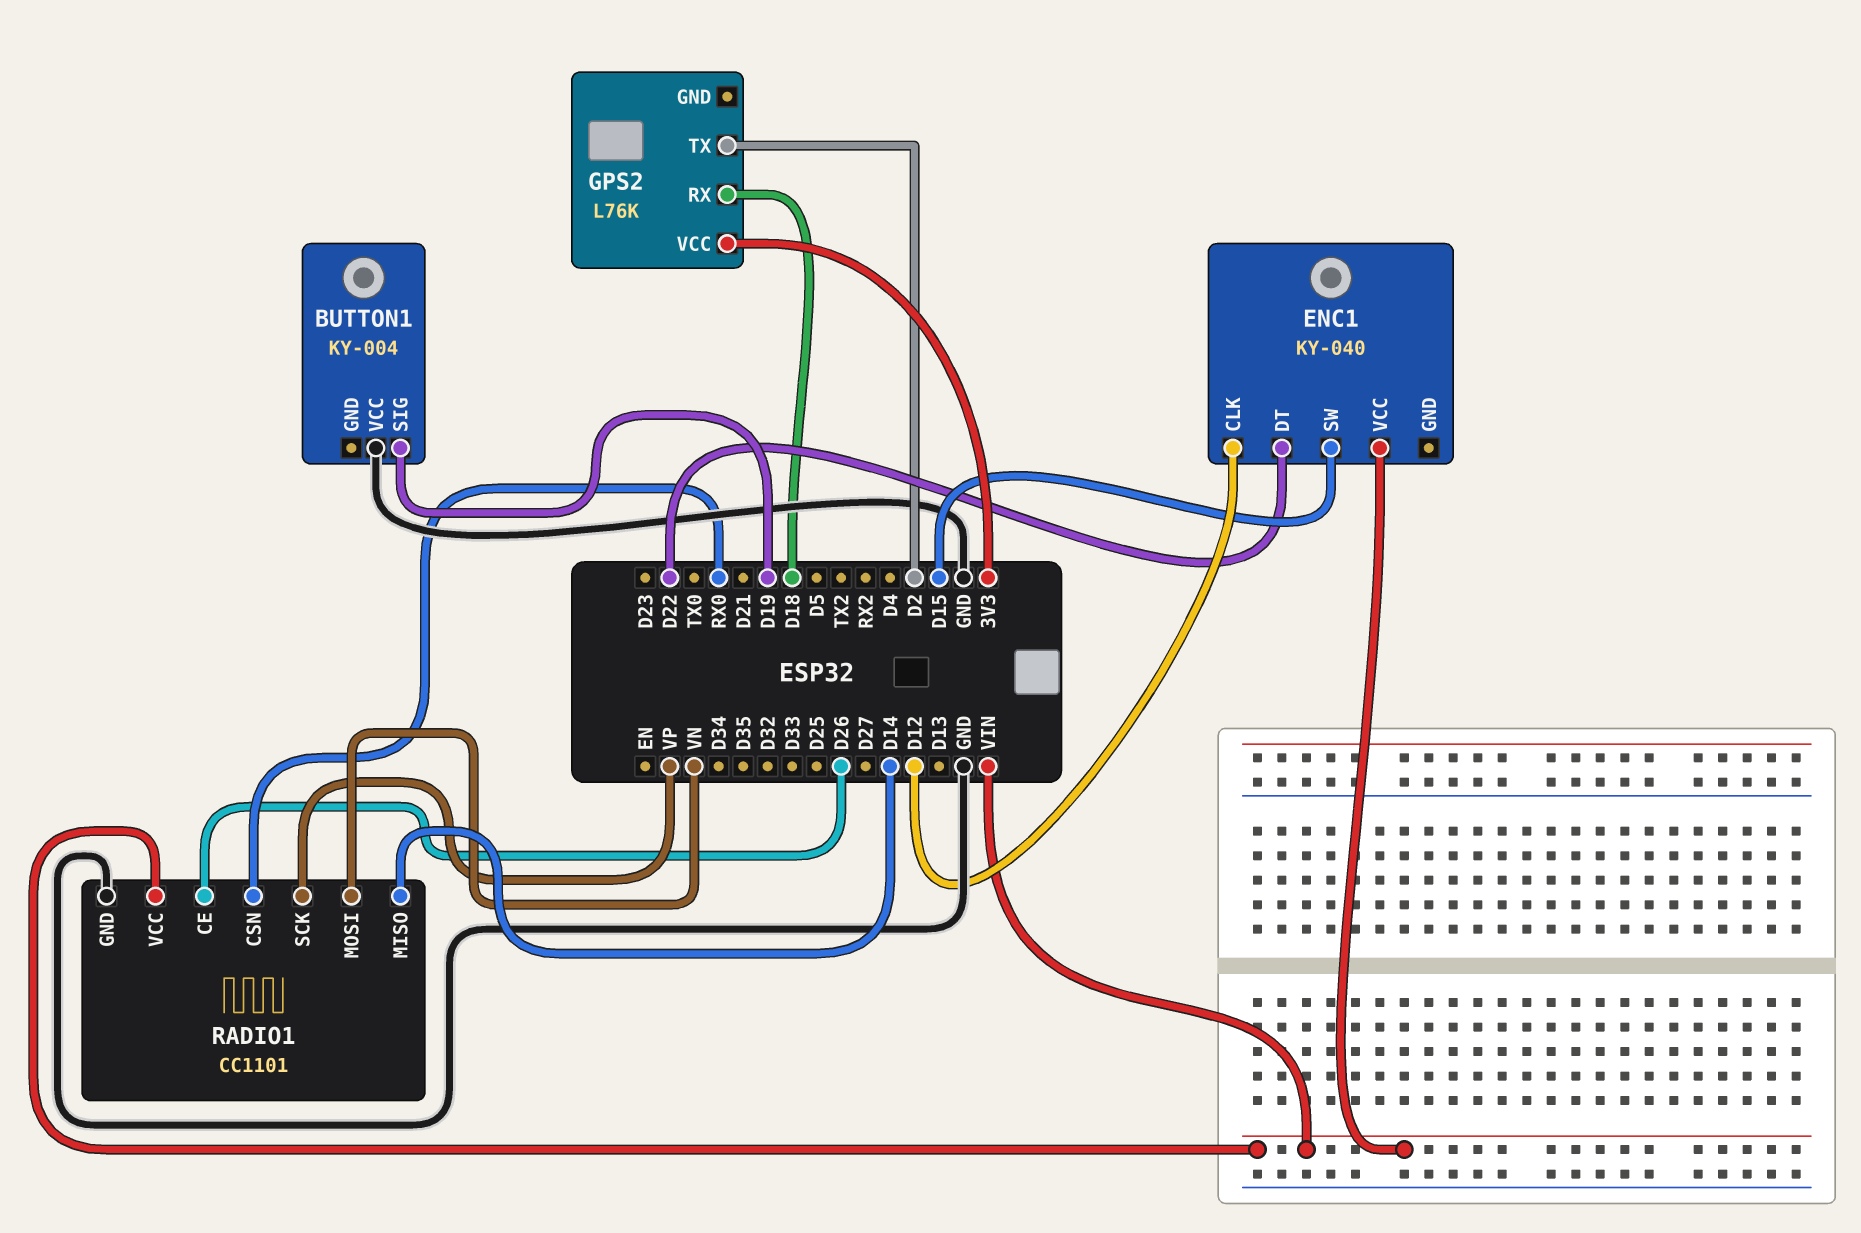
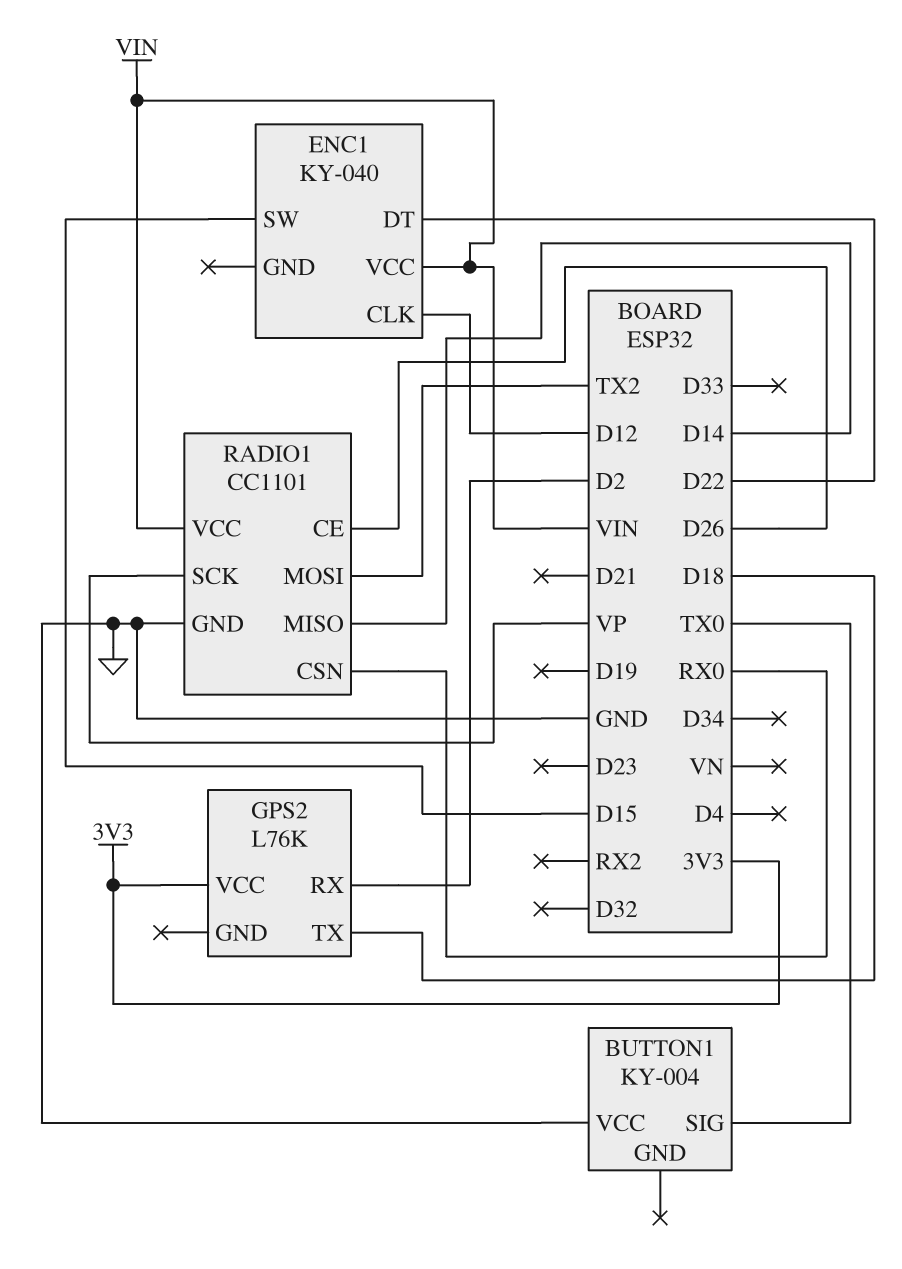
BUTTON1 pin SIG: D19 -> TX0
GPS2 pin RX: D18 -> D2
GPS2 pin TX: D2 -> D18
RADIO1 pin MOSI: VN -> TX2

